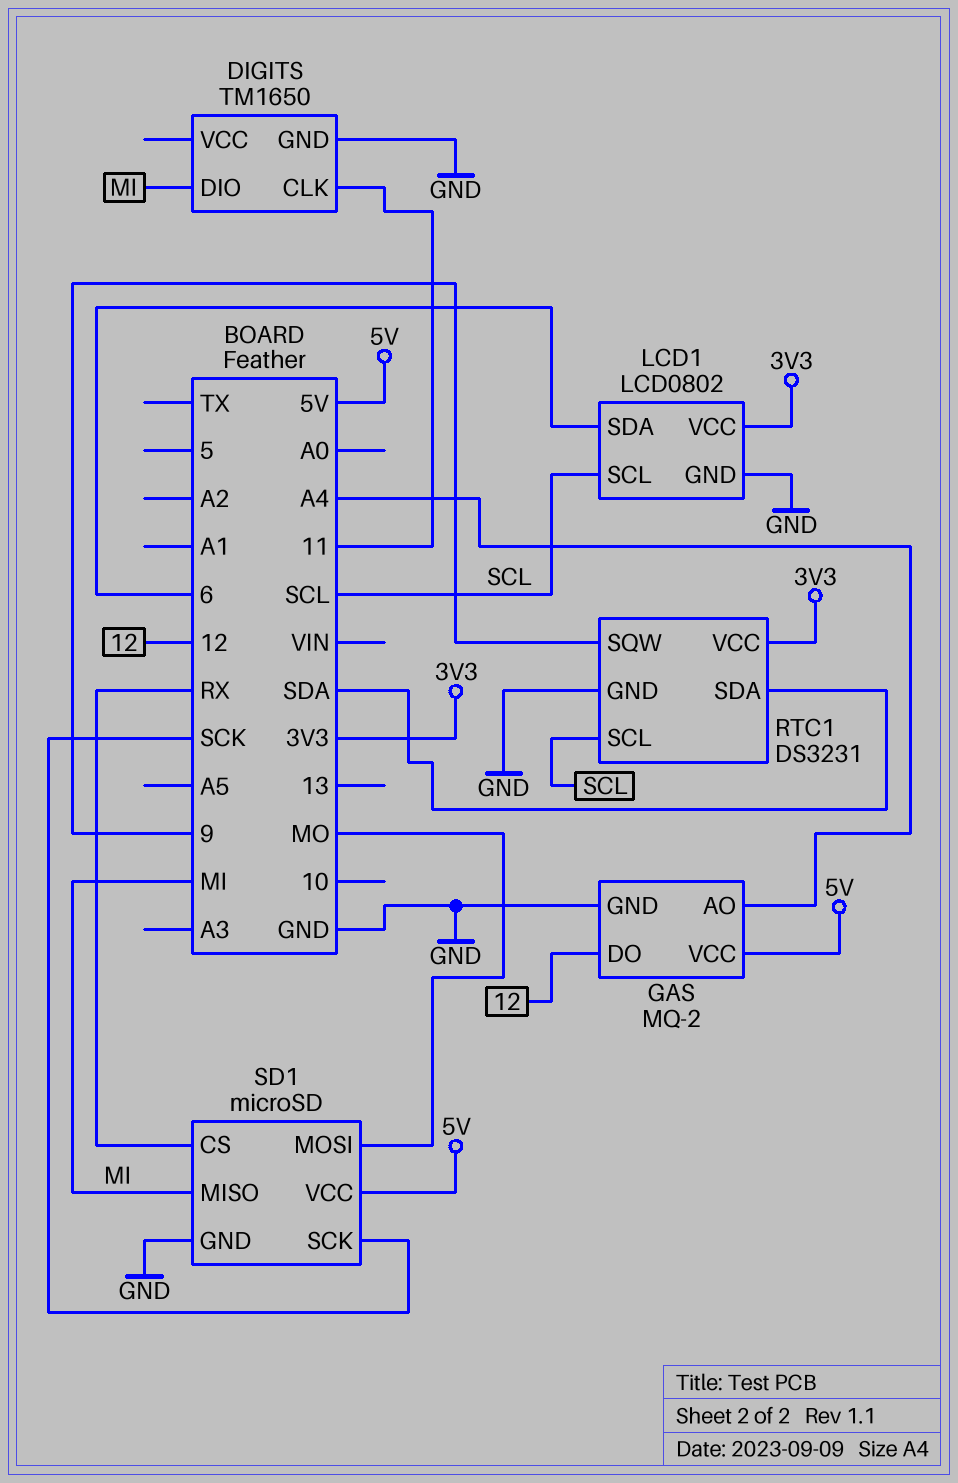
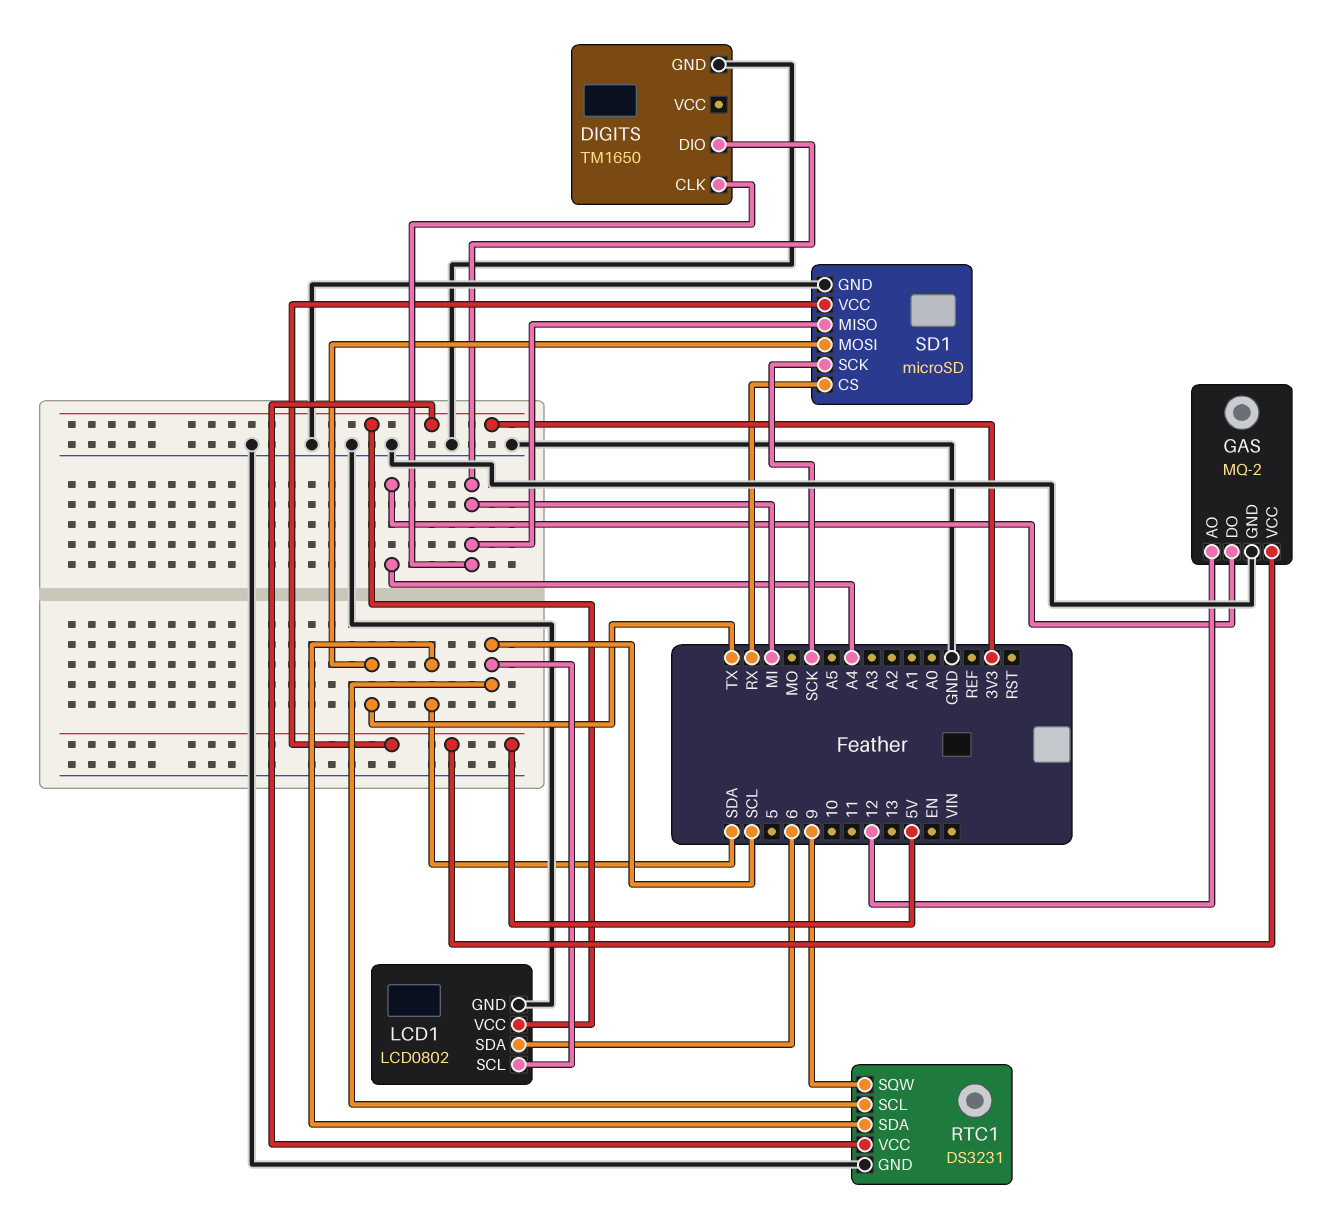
DIGITS pin CLK: 11 -> MI
GAS pin AO: A4 -> 12
GAS pin DO: 12 -> A4
SD1 pin MOSI: MO -> TX

